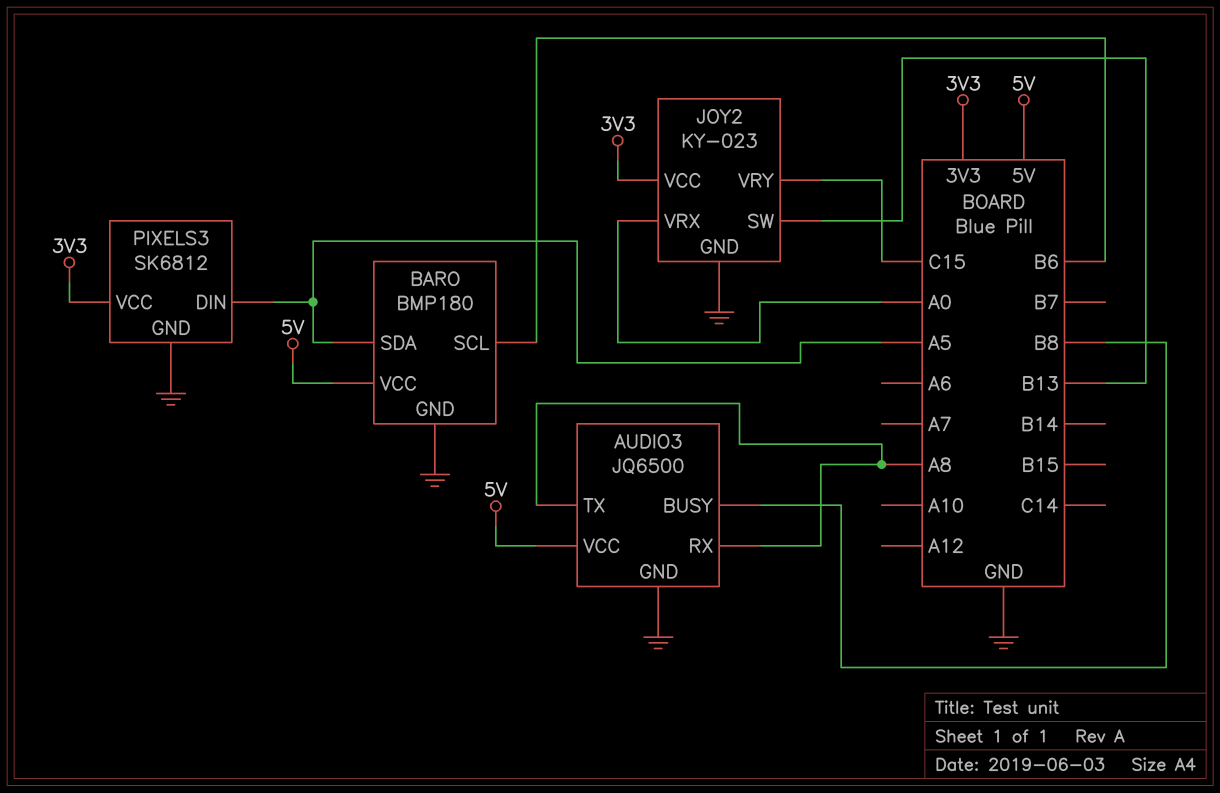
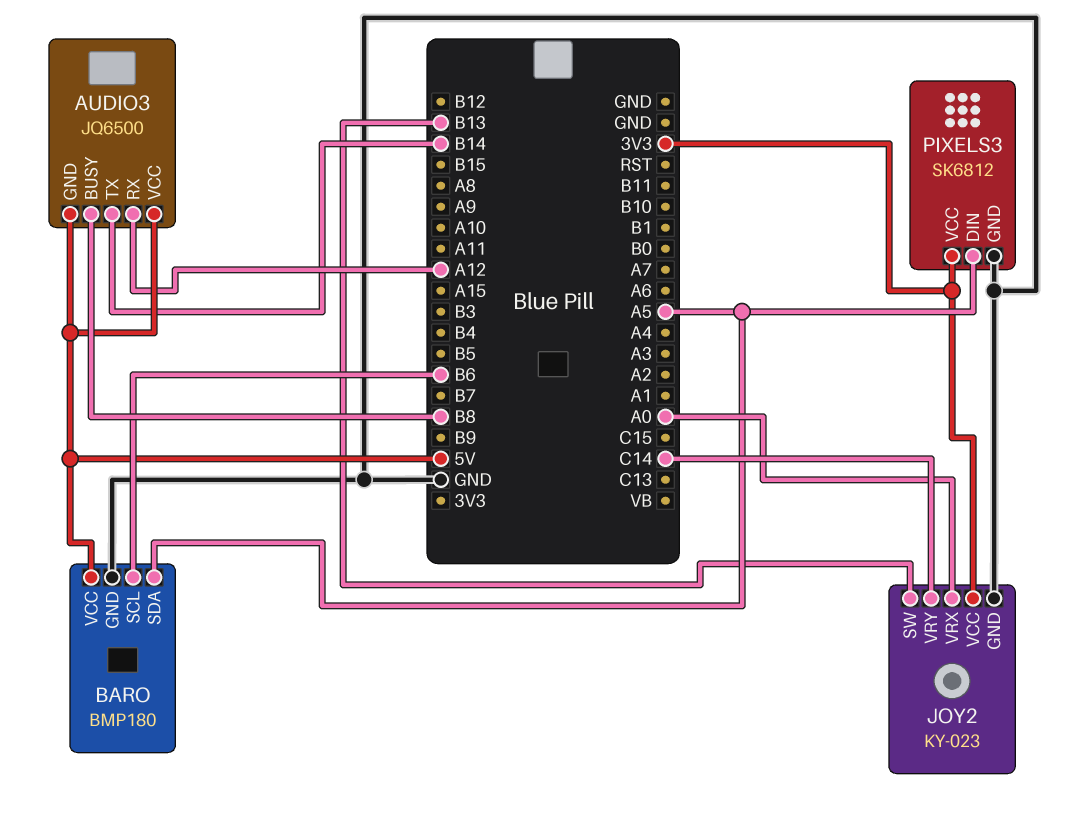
AUDIO3 pin GND: GND -> 5V
AUDIO3 pin RX: A8 -> A12
AUDIO3 pin TX: A8 -> B14
JOY2 pin VRY: C15 -> C14

